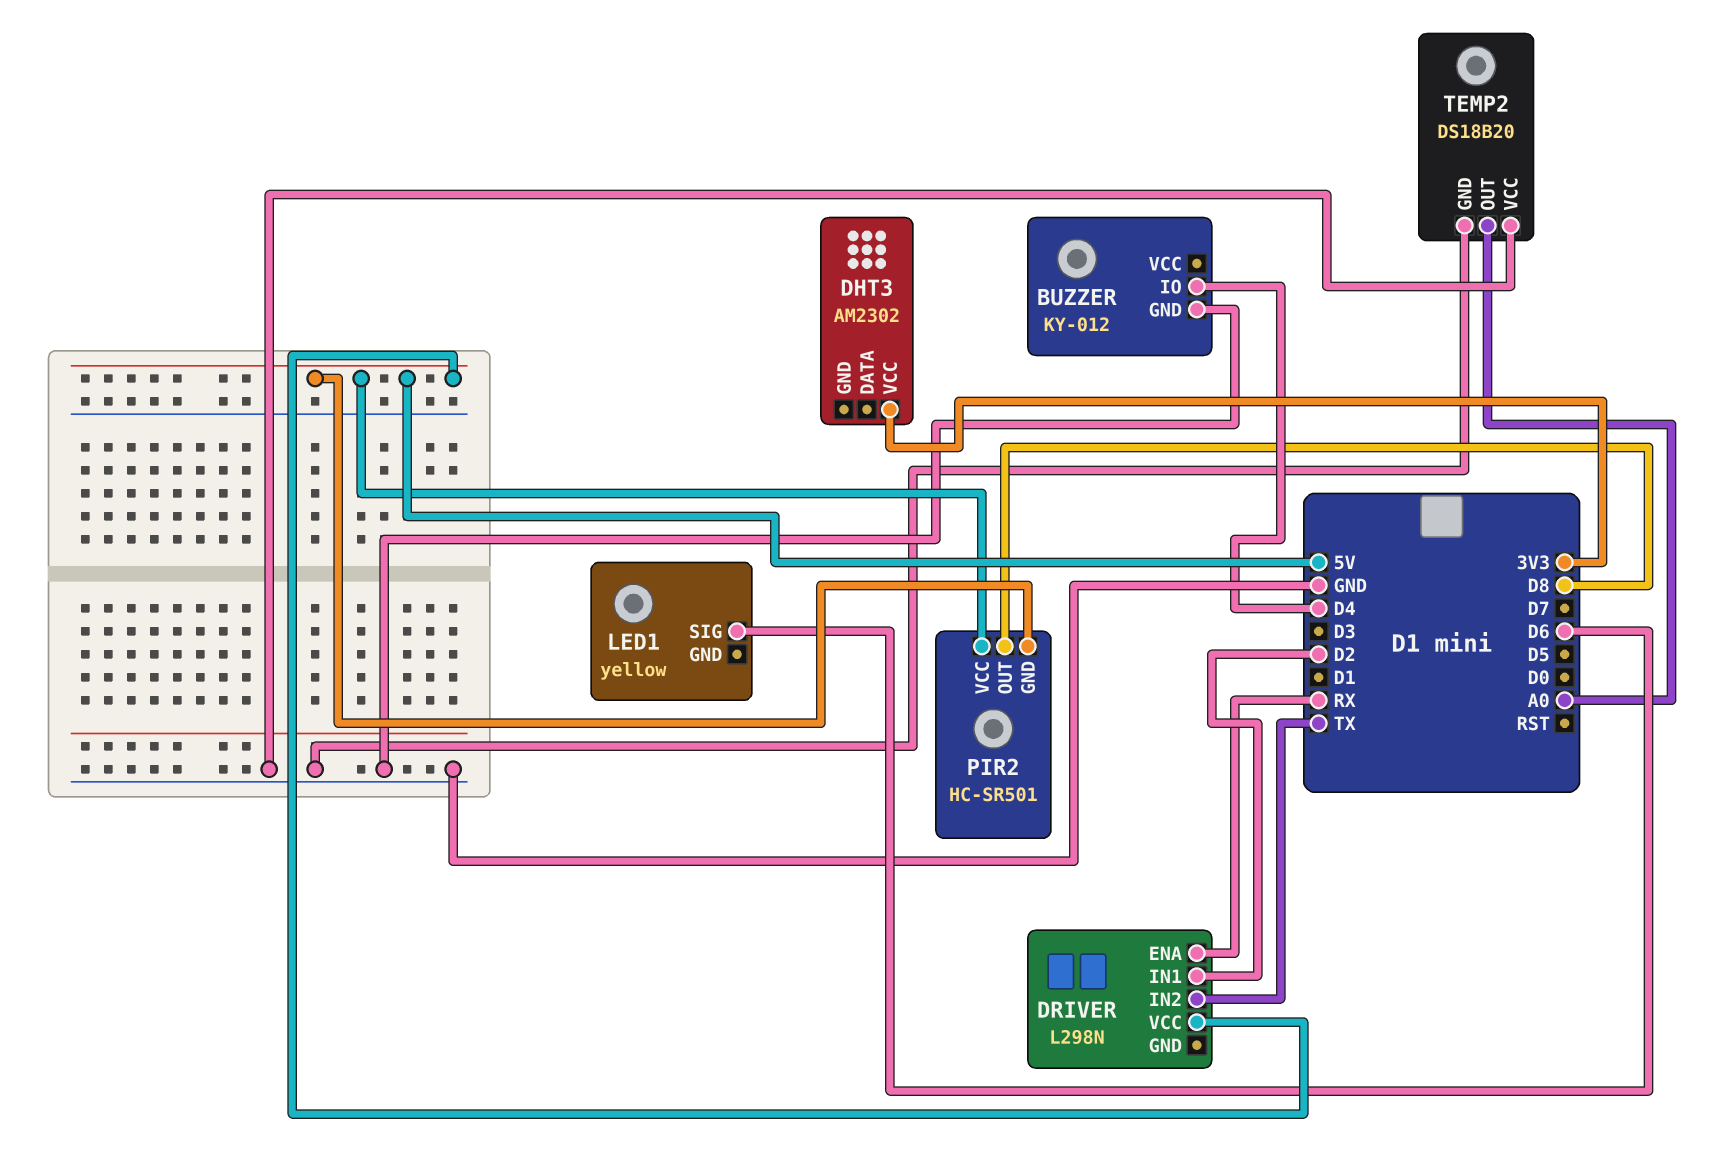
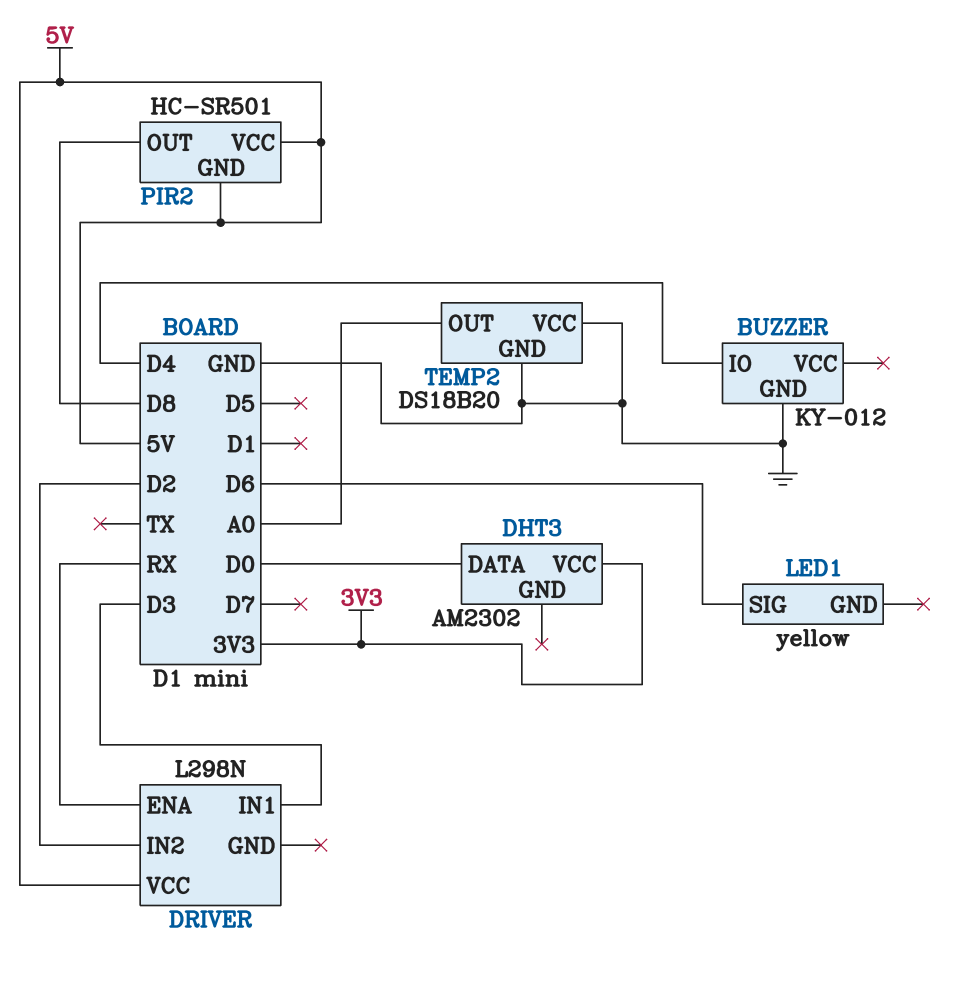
DHT3 pin DATA: none -> D0
DRIVER pin IN1: D2 -> D3
DRIVER pin IN2: TX -> D2

